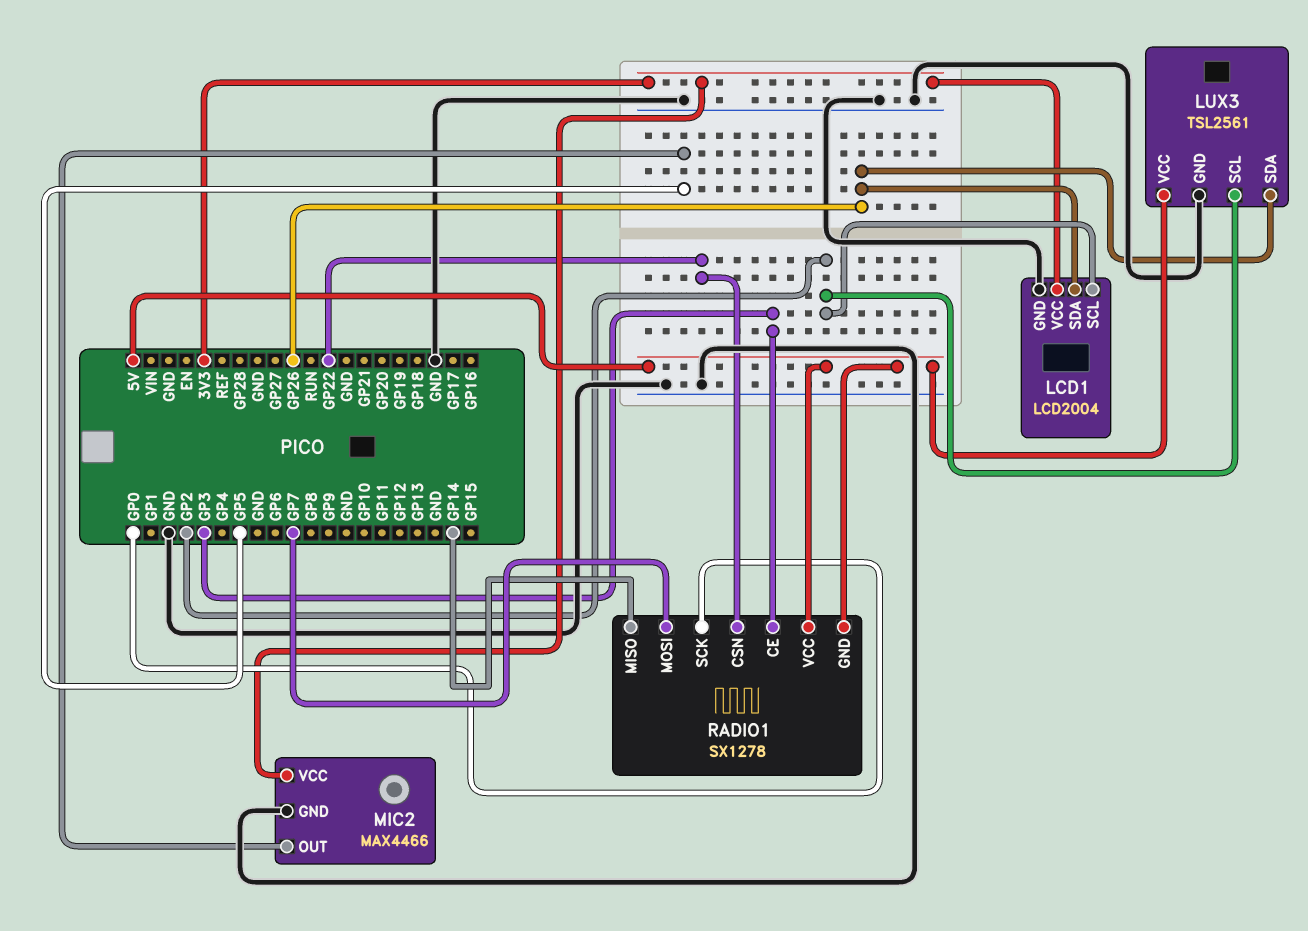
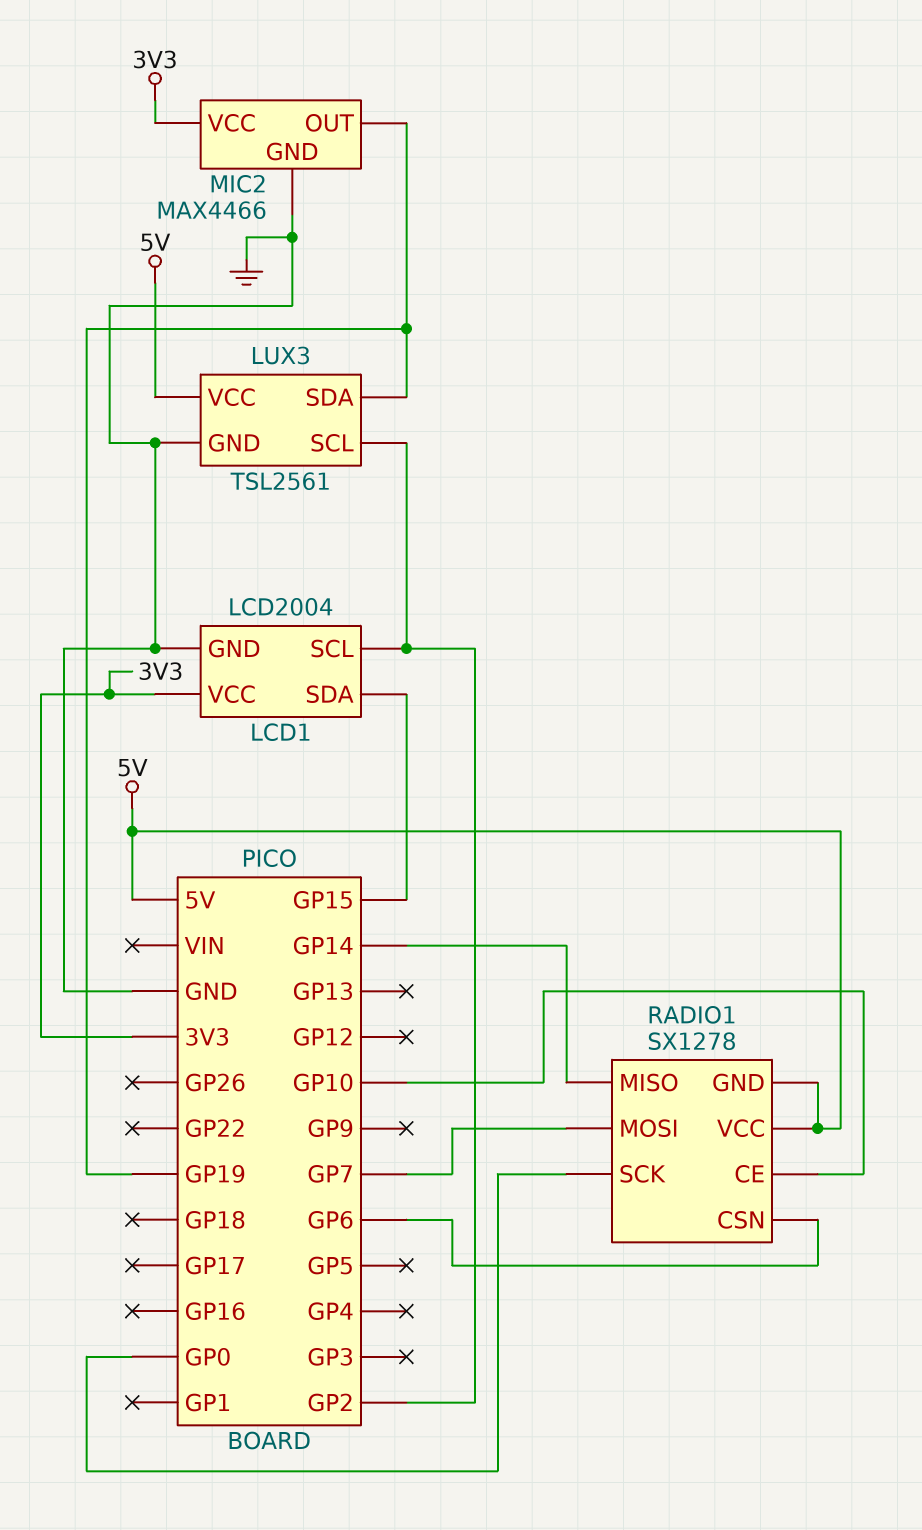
LCD1 pin SDA: GP26 -> GP15
LUX3 pin SDA: GP26 -> GP19
MIC2 pin OUT: GP5 -> GP19
RADIO1 pin CE: GP3 -> GP10
RADIO1 pin CSN: GP22 -> GP6

